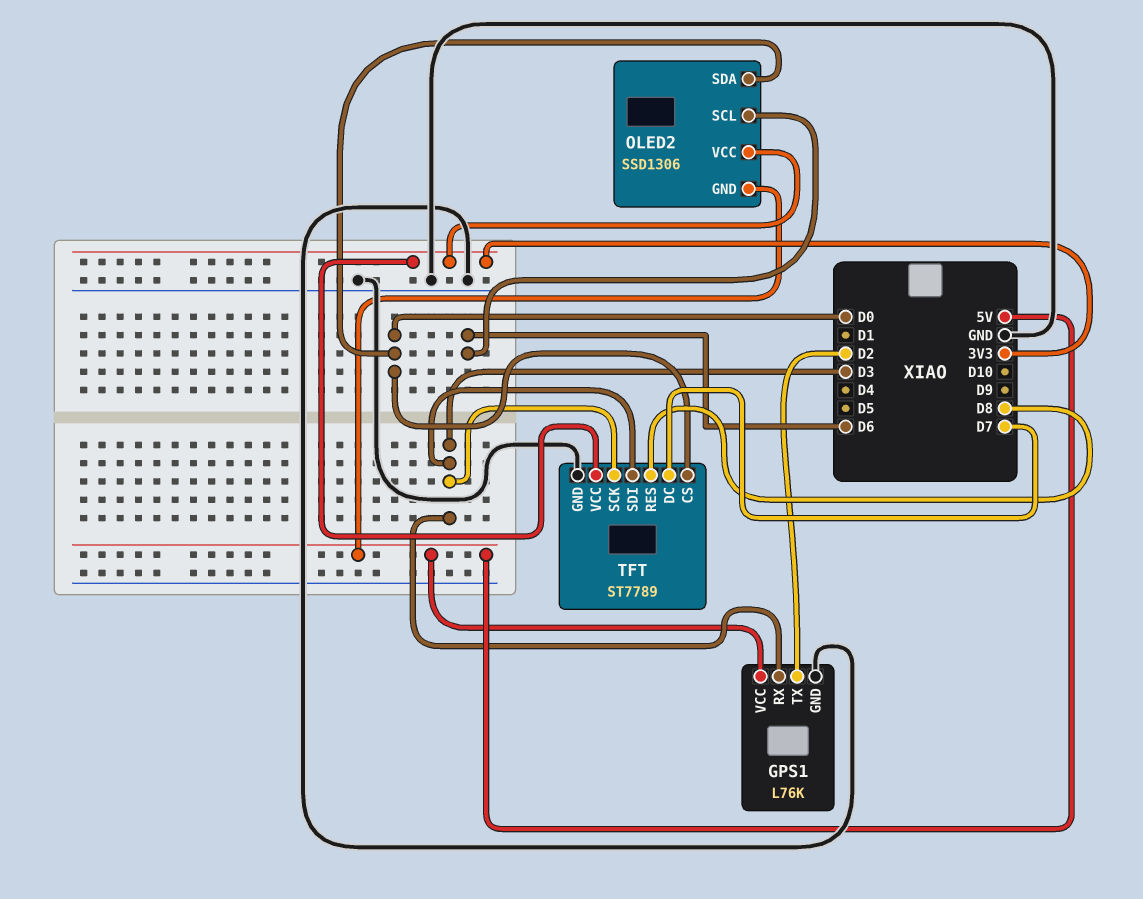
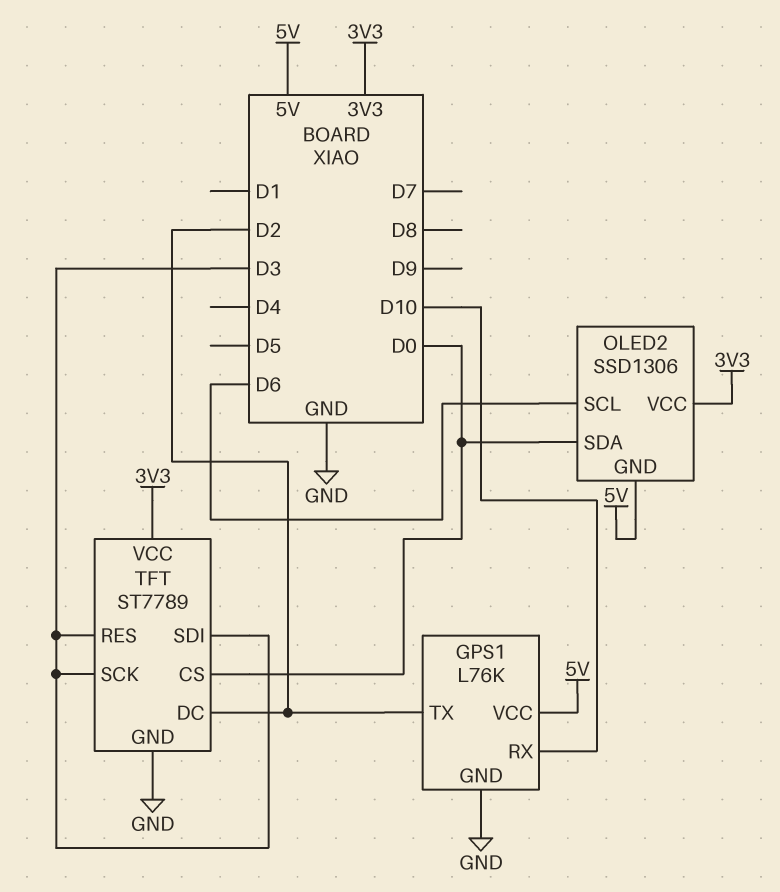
GPS1 pin RX: D3 -> D10
TFT pin DC: D7 -> D2
TFT pin RES: D8 -> D3

